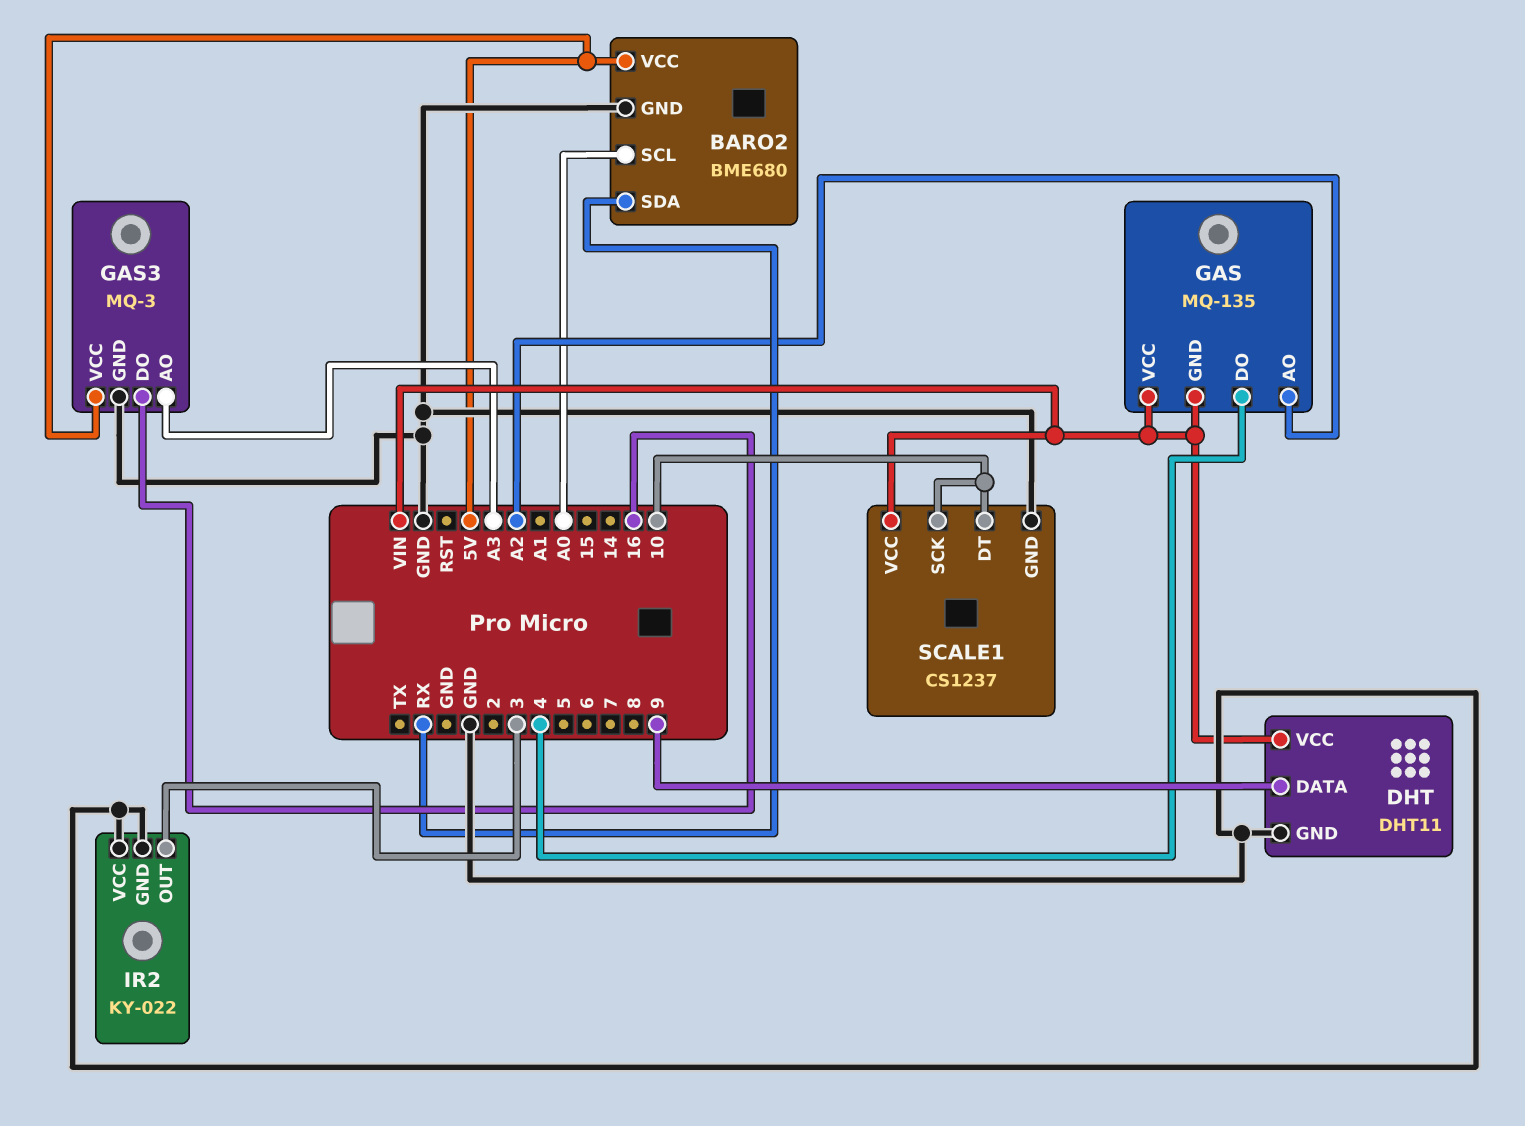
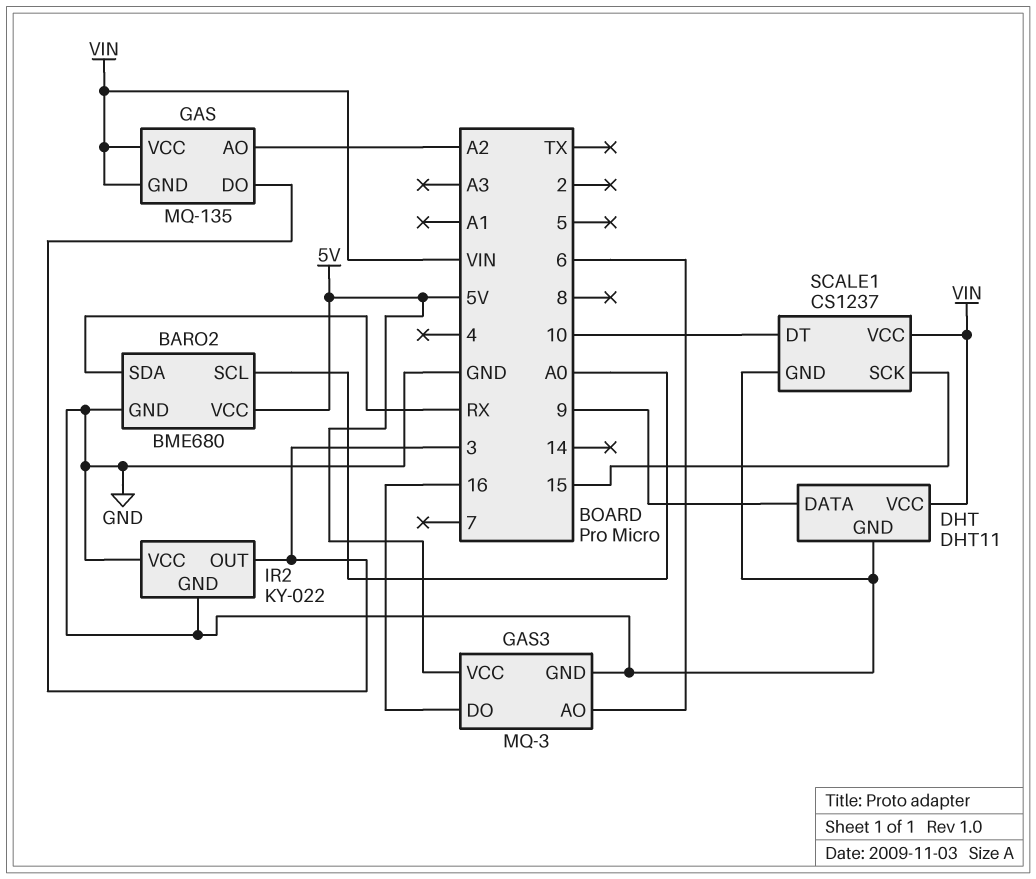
GAS pin DO: 4 -> 3
GAS3 pin AO: A3 -> 6
SCALE1 pin SCK: 10 -> 15

